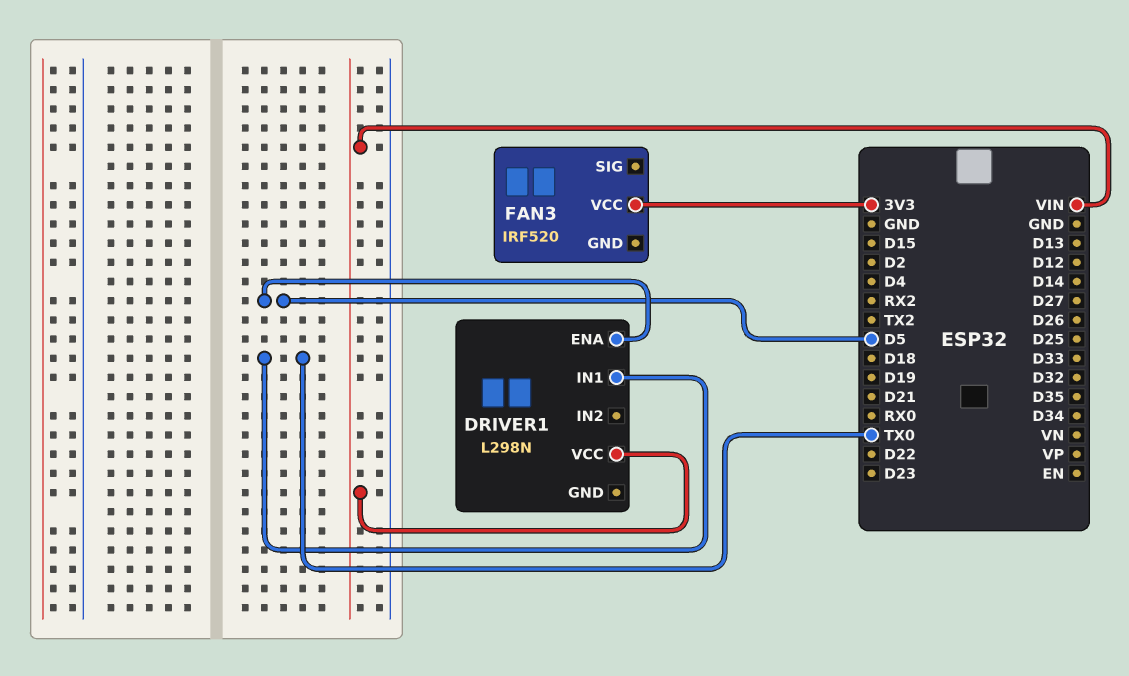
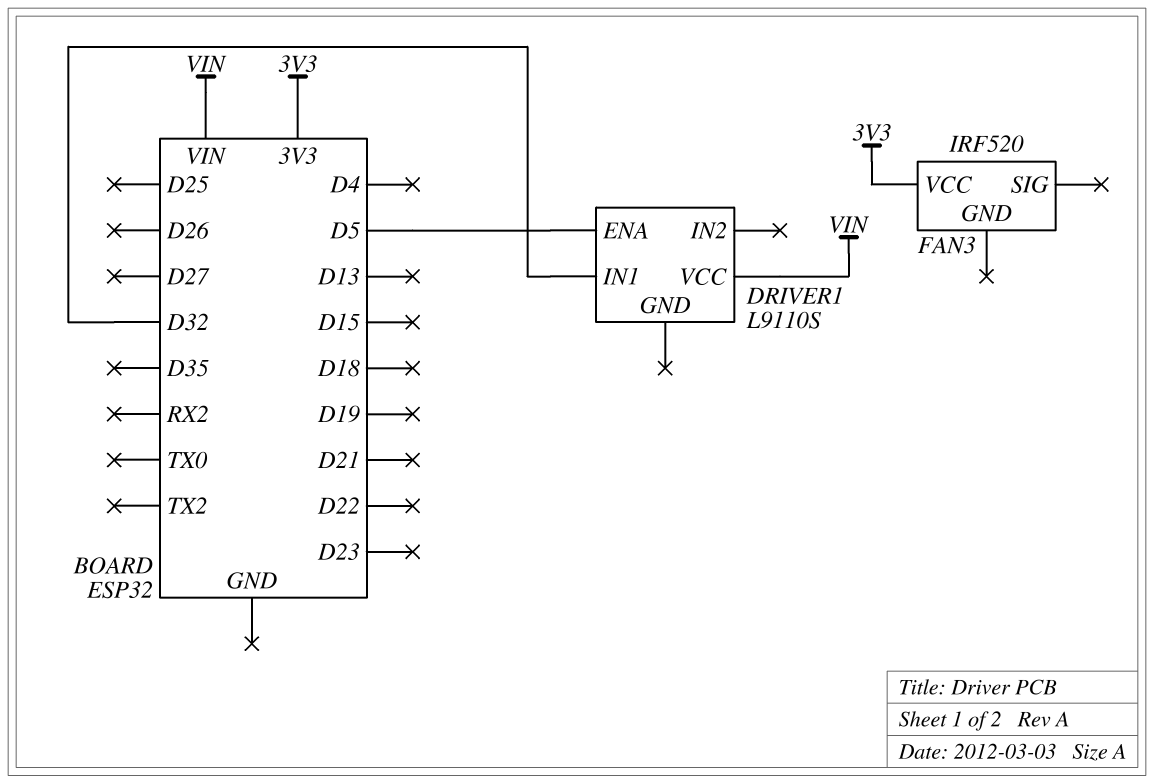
DRIVER1: L298N -> L9110S
DRIVER1 pin IN1: TX0 -> D32

